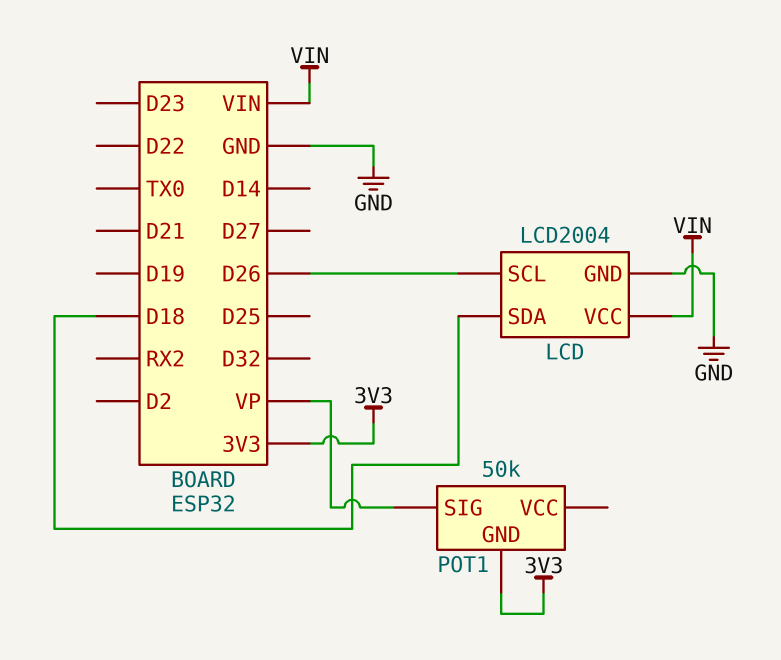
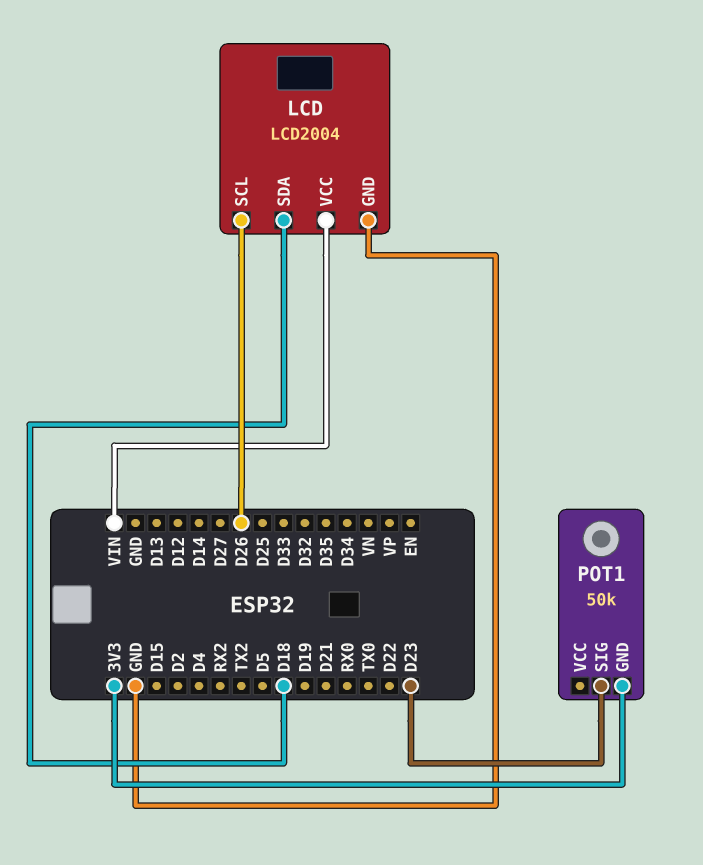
POT1 pin SIG: VP -> D23

